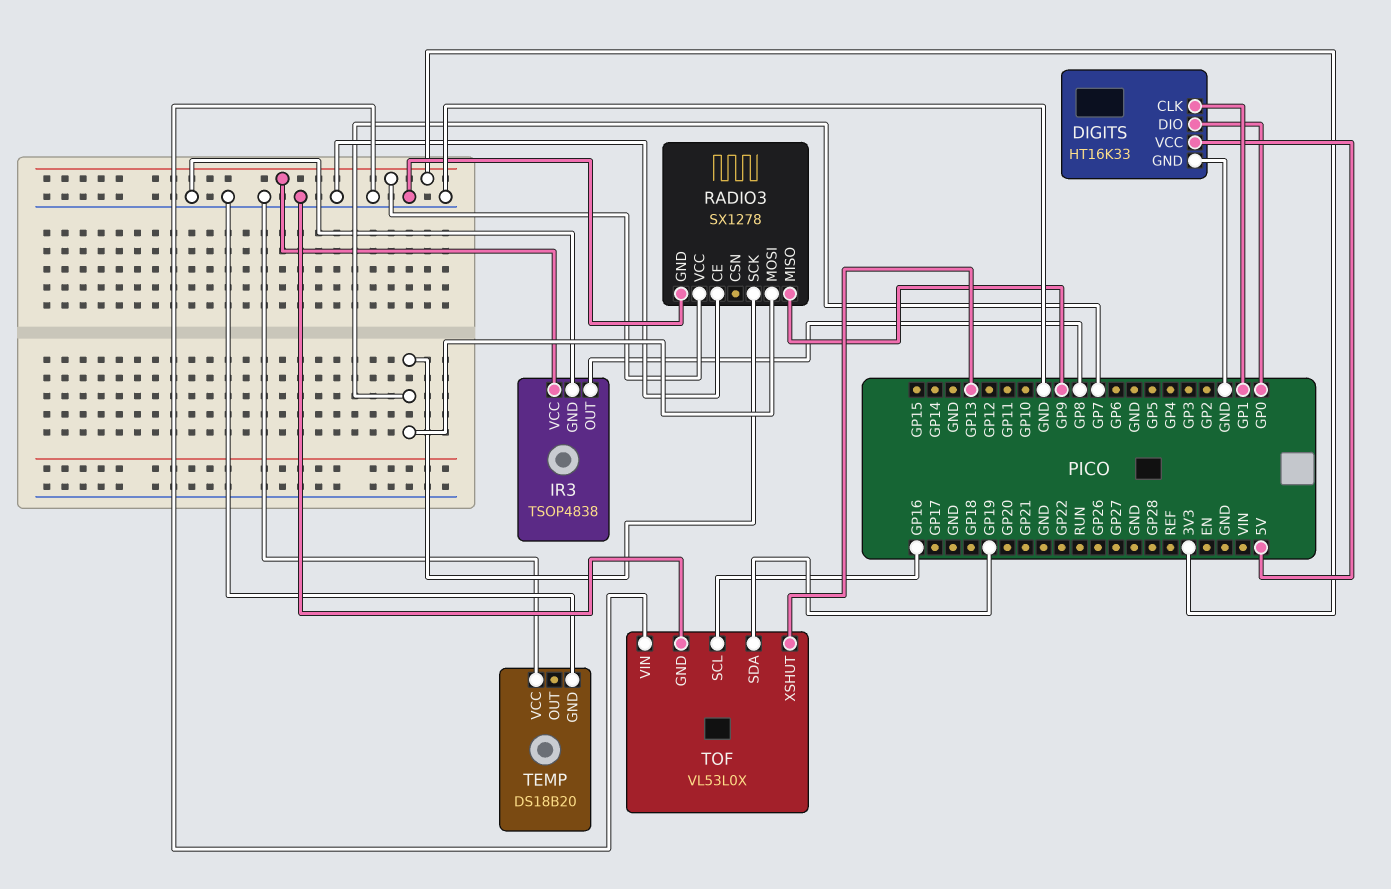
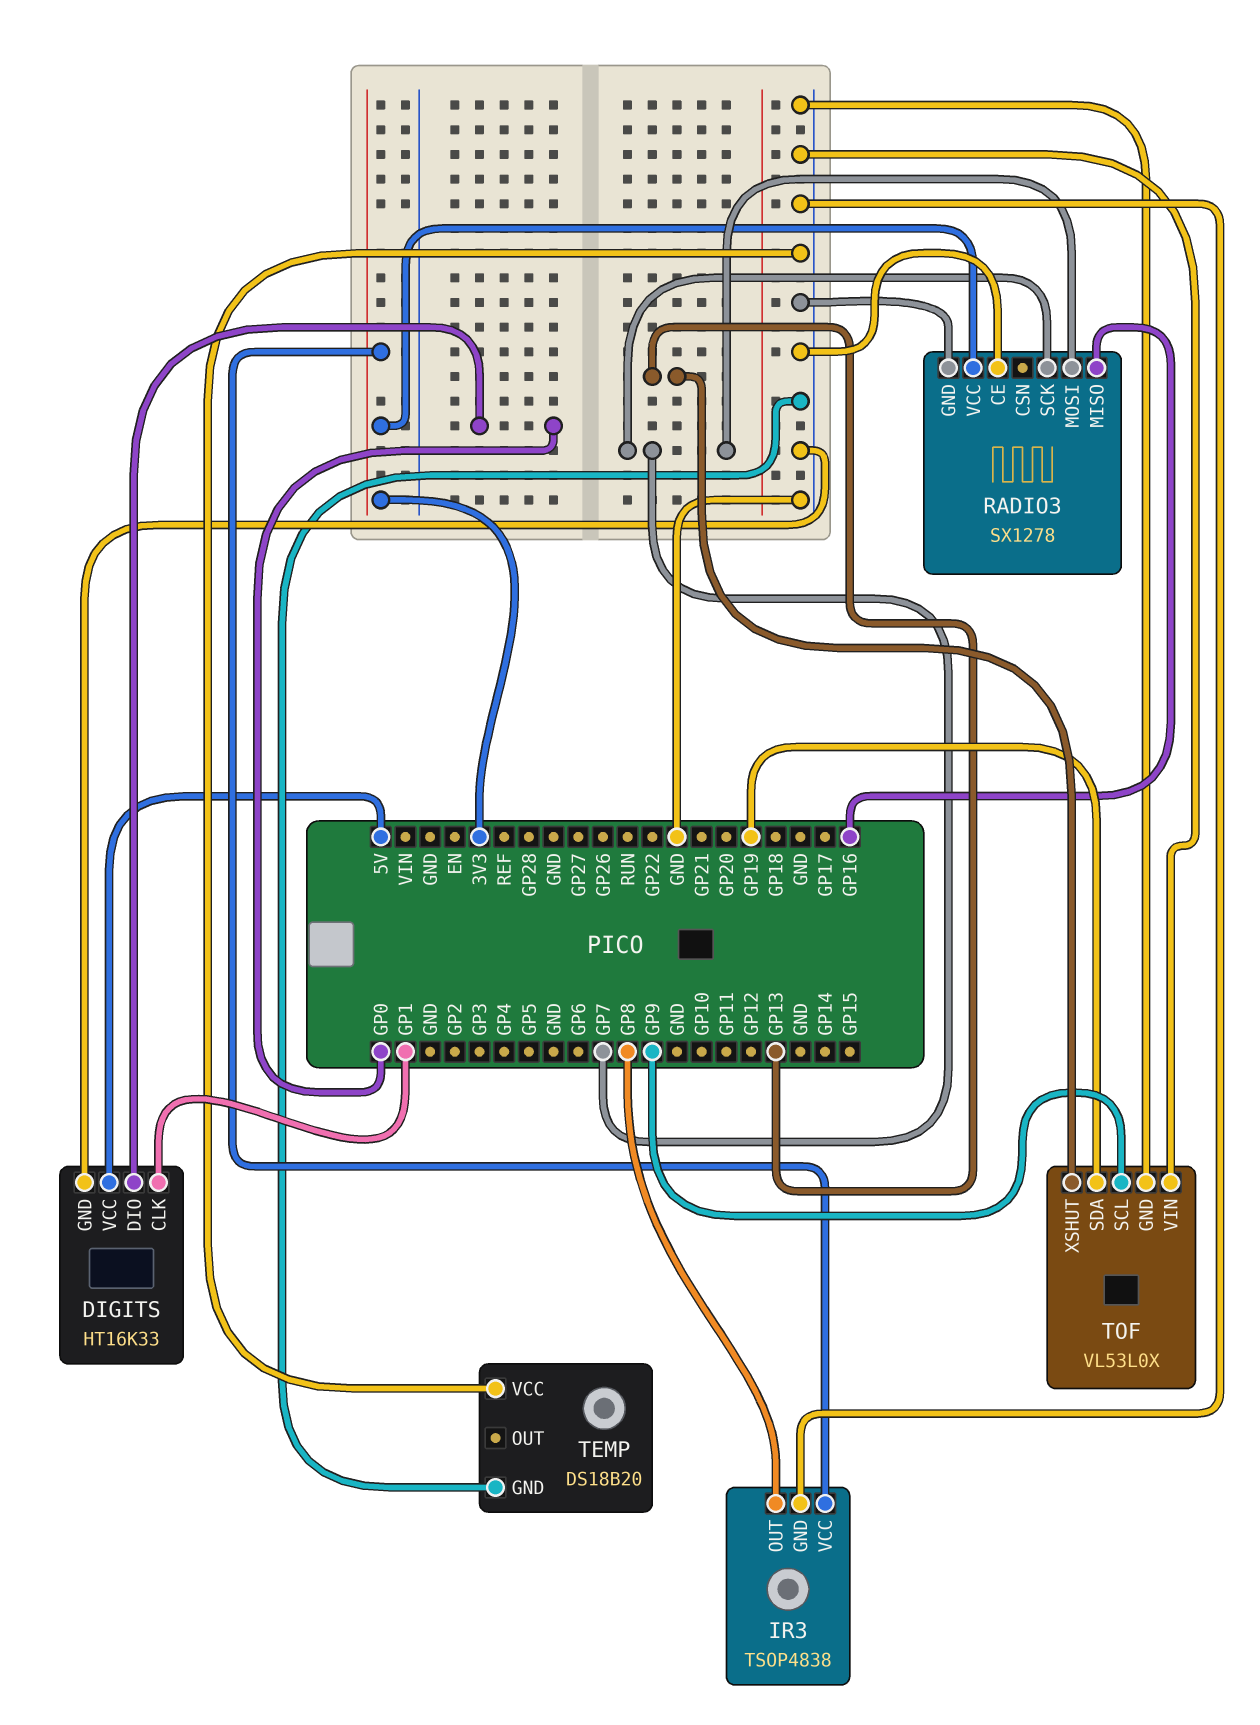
RADIO3 pin MISO: GP9 -> GP16
TOF pin SCL: GP16 -> GP9

